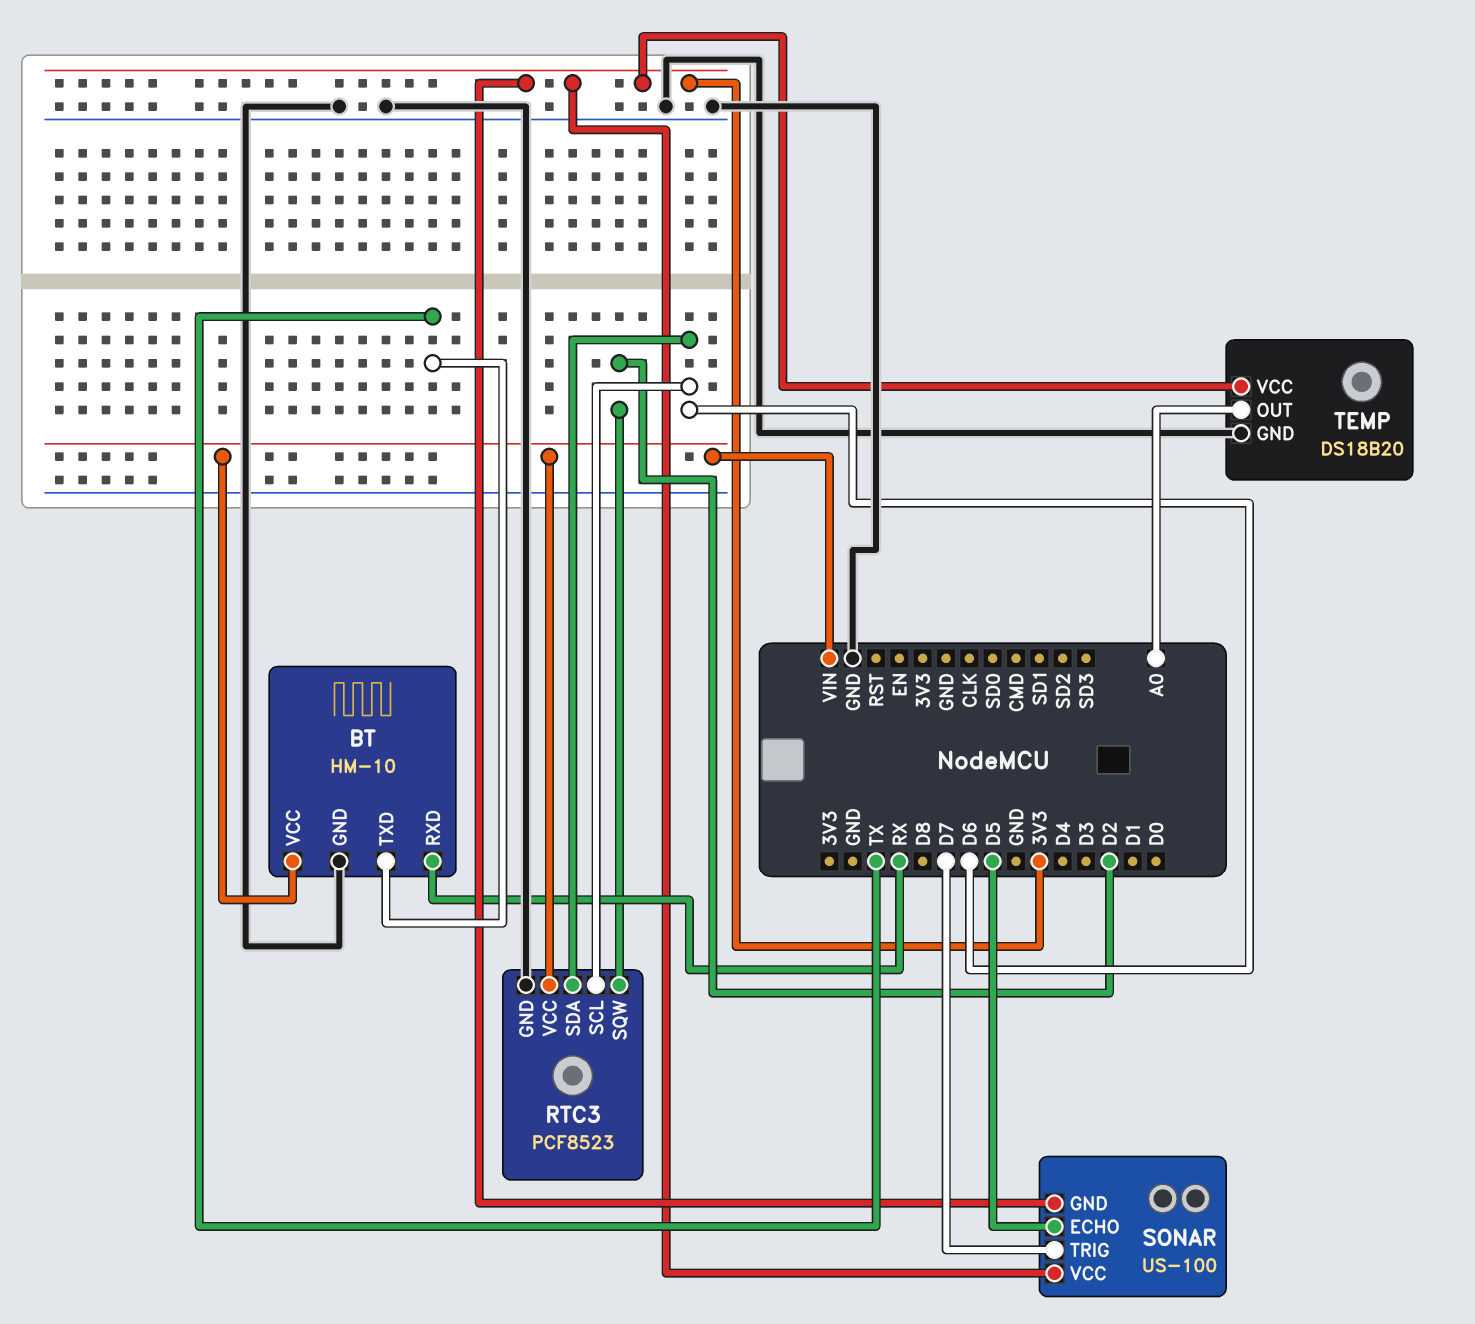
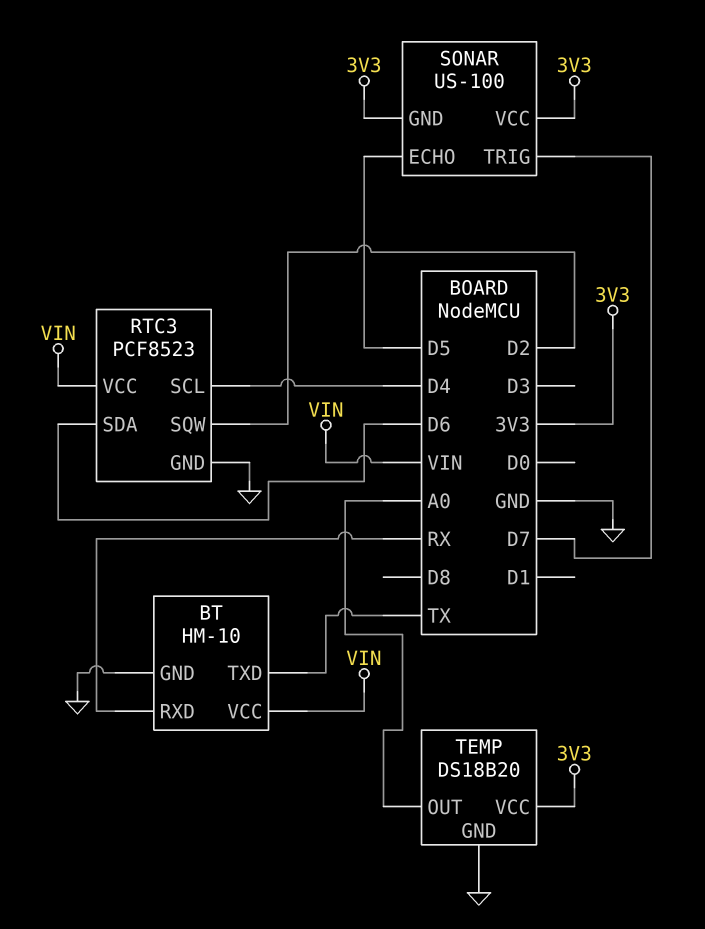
RTC3 pin SCL: D6 -> D4

